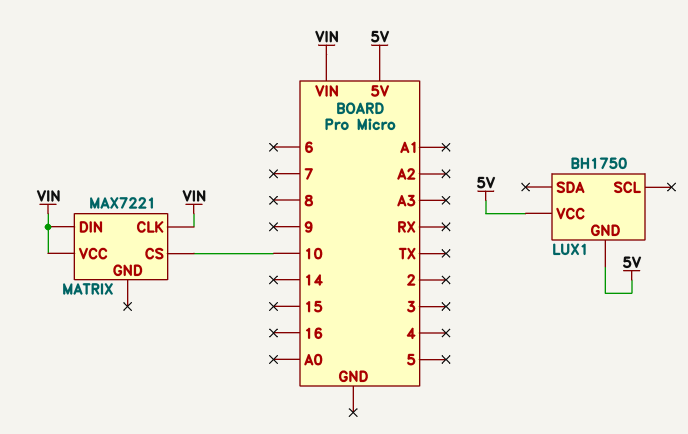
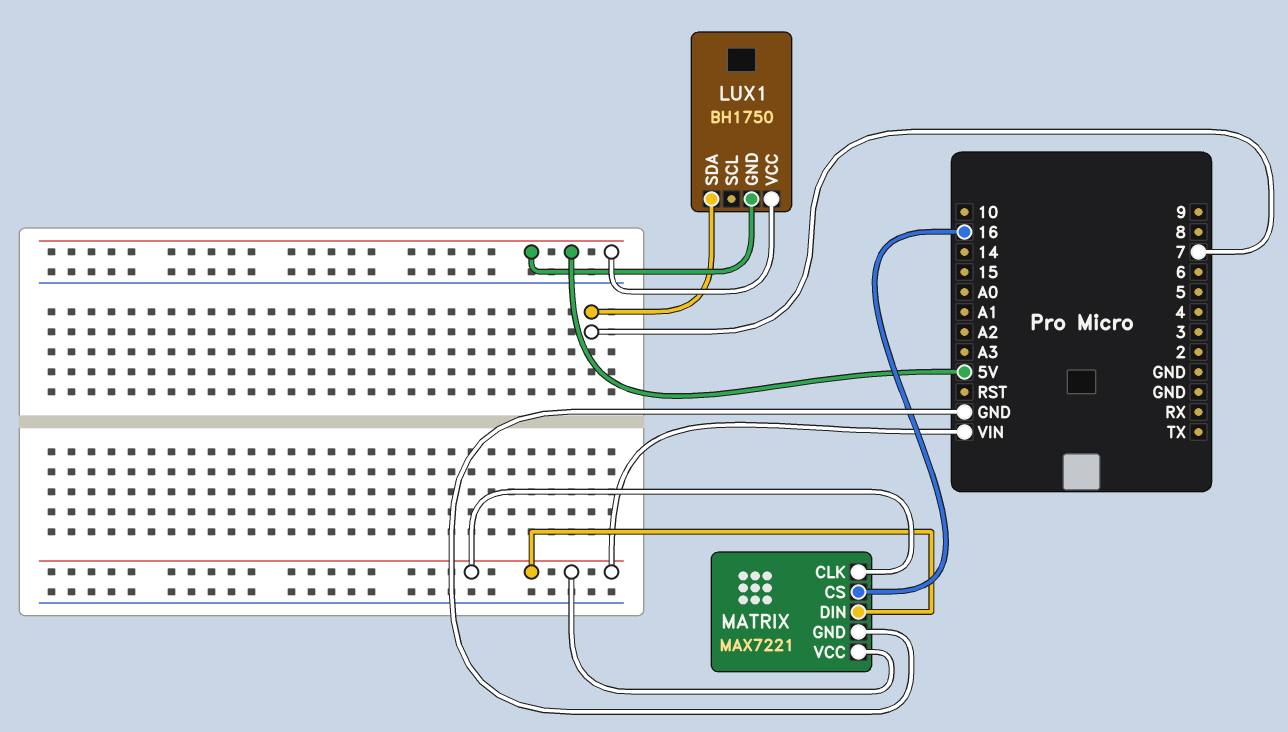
LUX1 pin SDA: none -> 7
MATRIX pin CS: 10 -> 16
MATRIX pin GND: none -> GND

